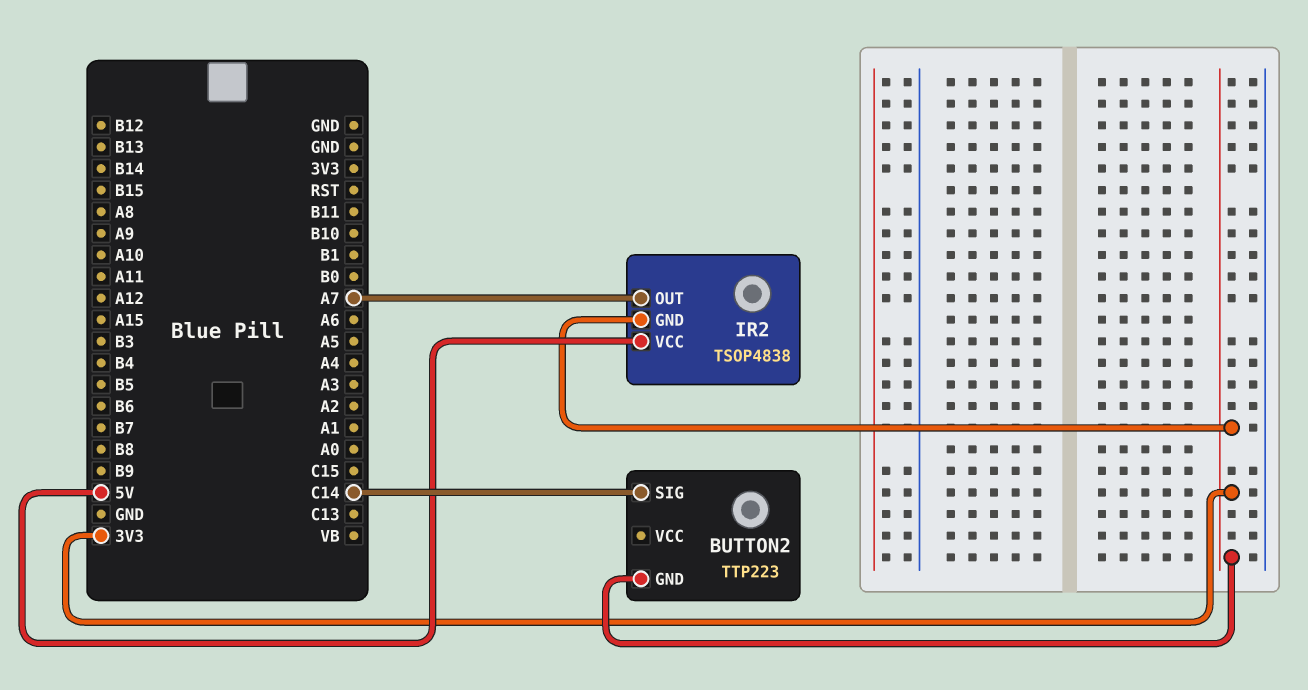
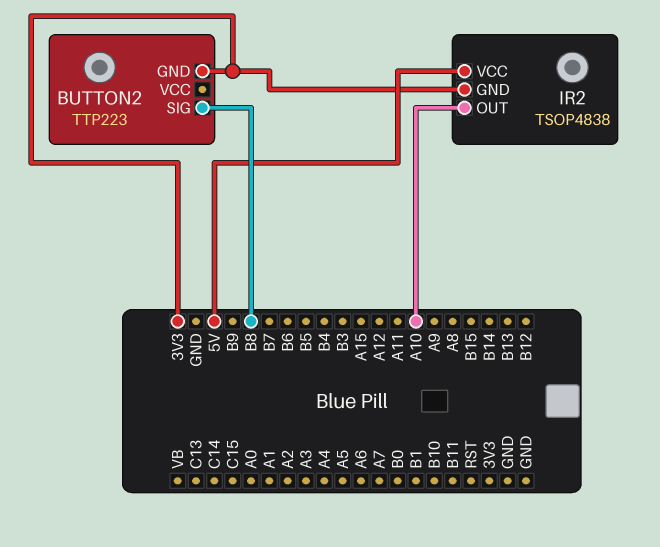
BUTTON2 pin SIG: C14 -> B8
IR2 pin OUT: A7 -> A10

